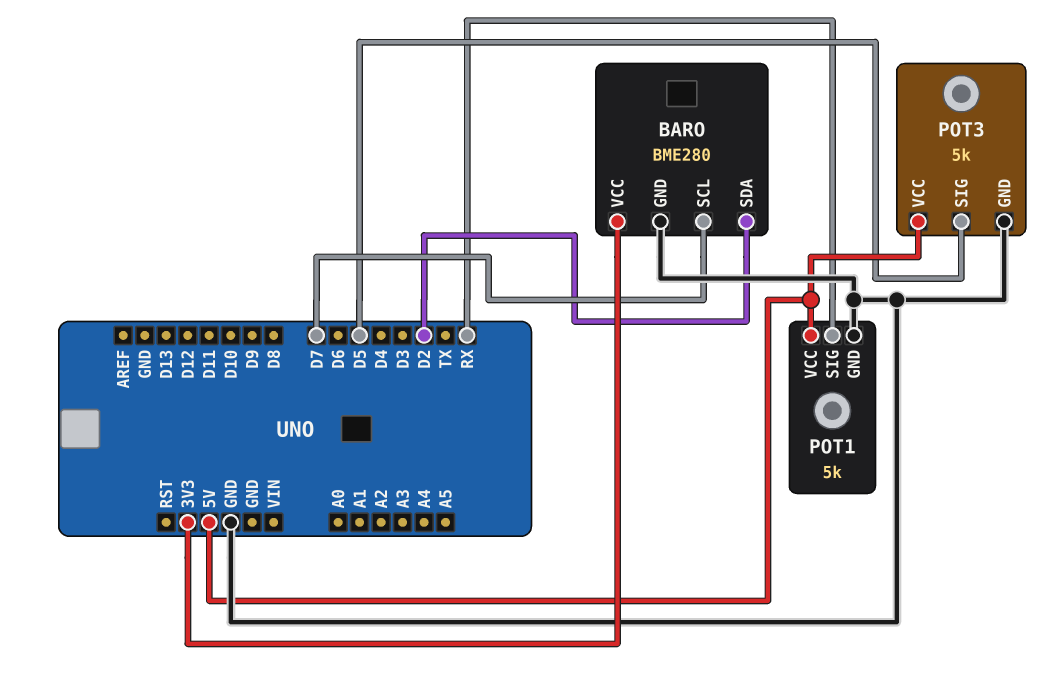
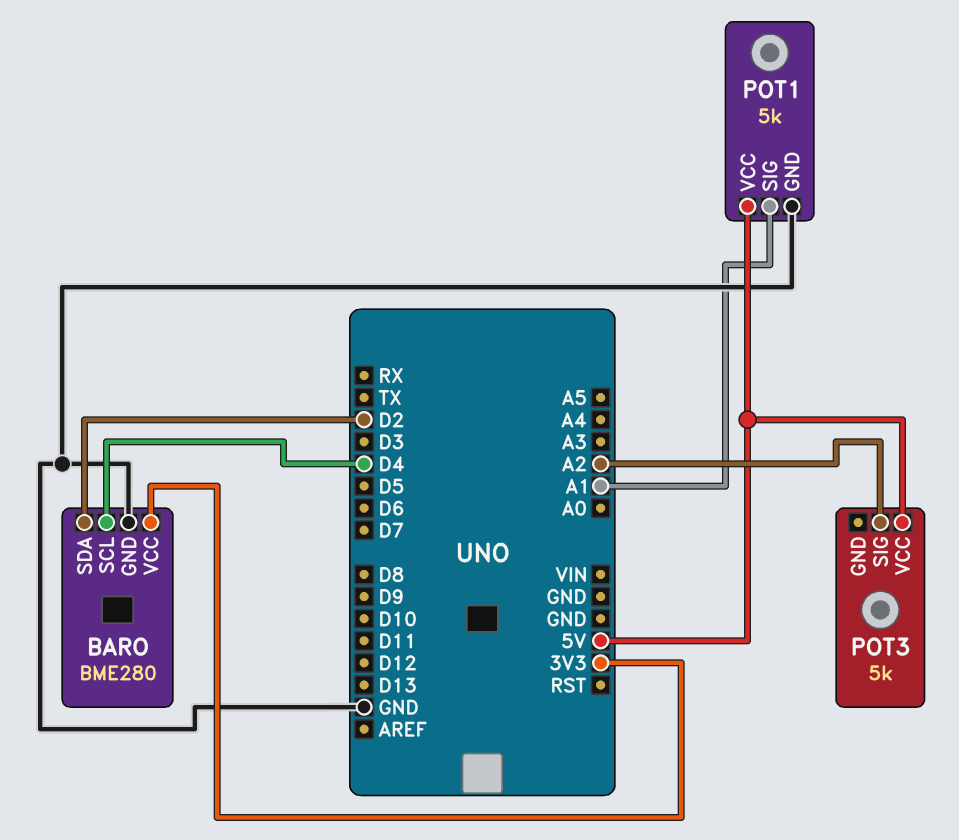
BARO pin SCL: D7 -> D4
POT1 pin SIG: RX -> A1
POT3 pin GND: GND -> none
POT3 pin SIG: D5 -> A2

